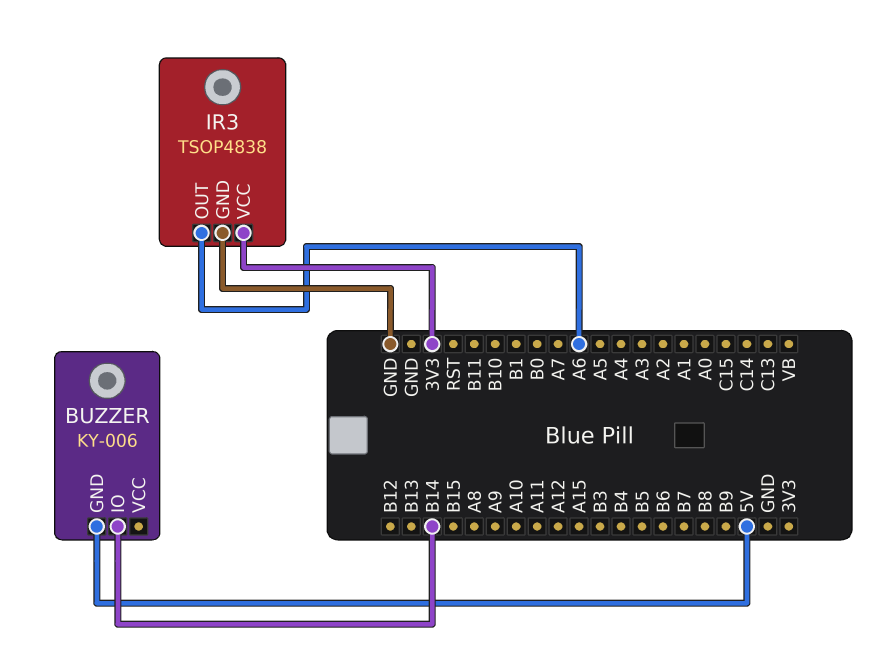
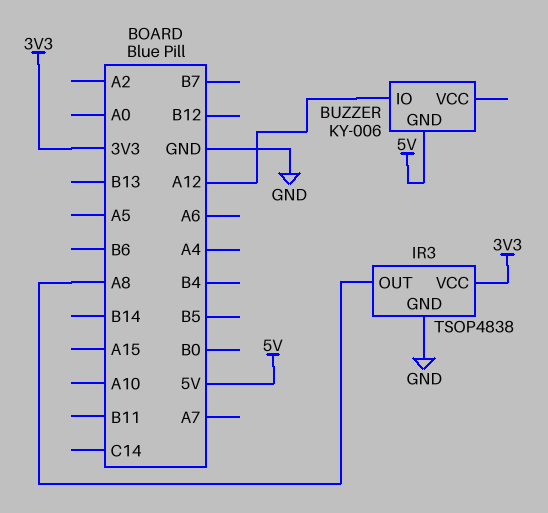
BUZZER pin IO: B14 -> A12
IR3 pin OUT: A6 -> A8

